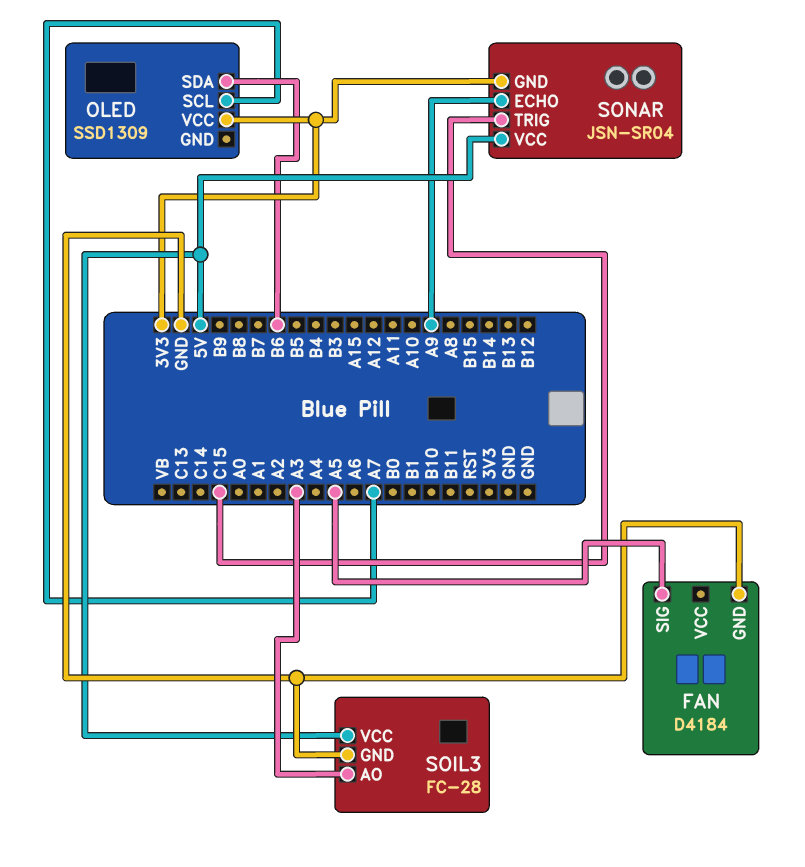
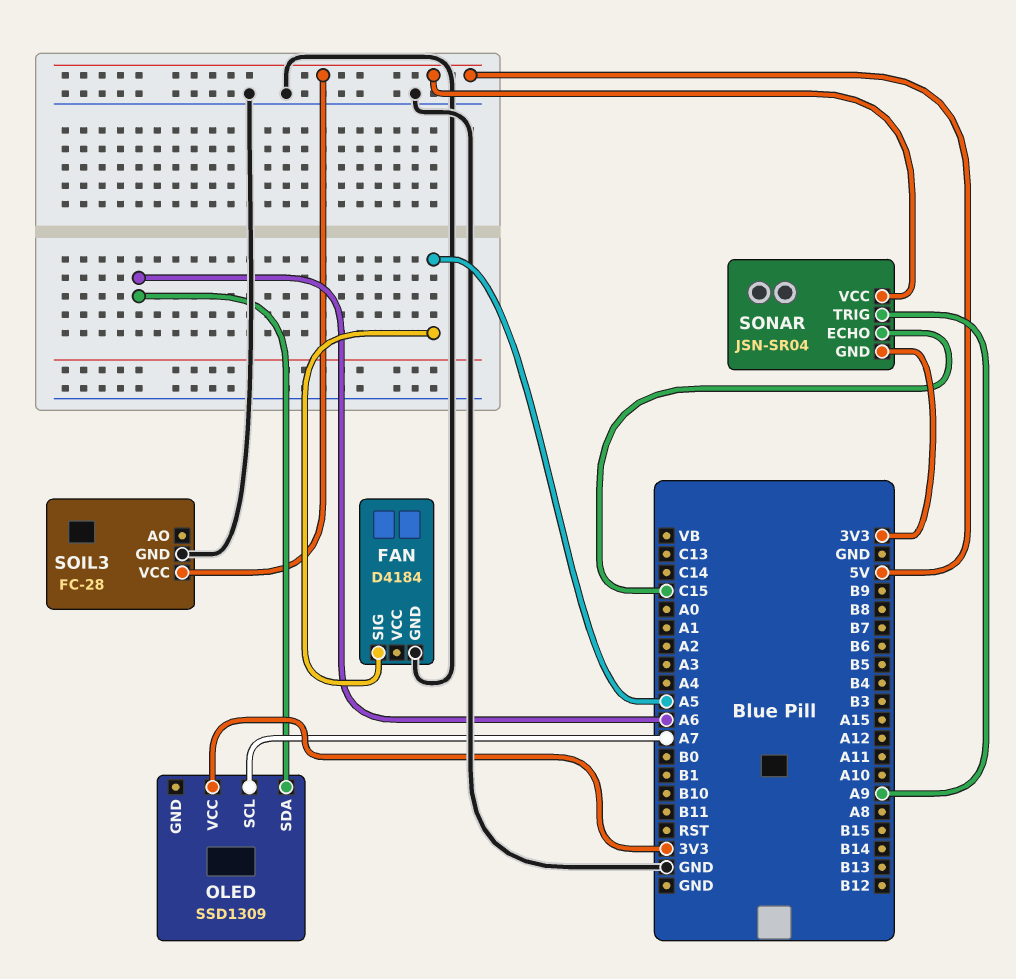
OLED pin SDA: B6 -> A6
SOIL3 pin AO: A3 -> none
SONAR pin ECHO: A9 -> C15
SONAR pin TRIG: C15 -> A9

